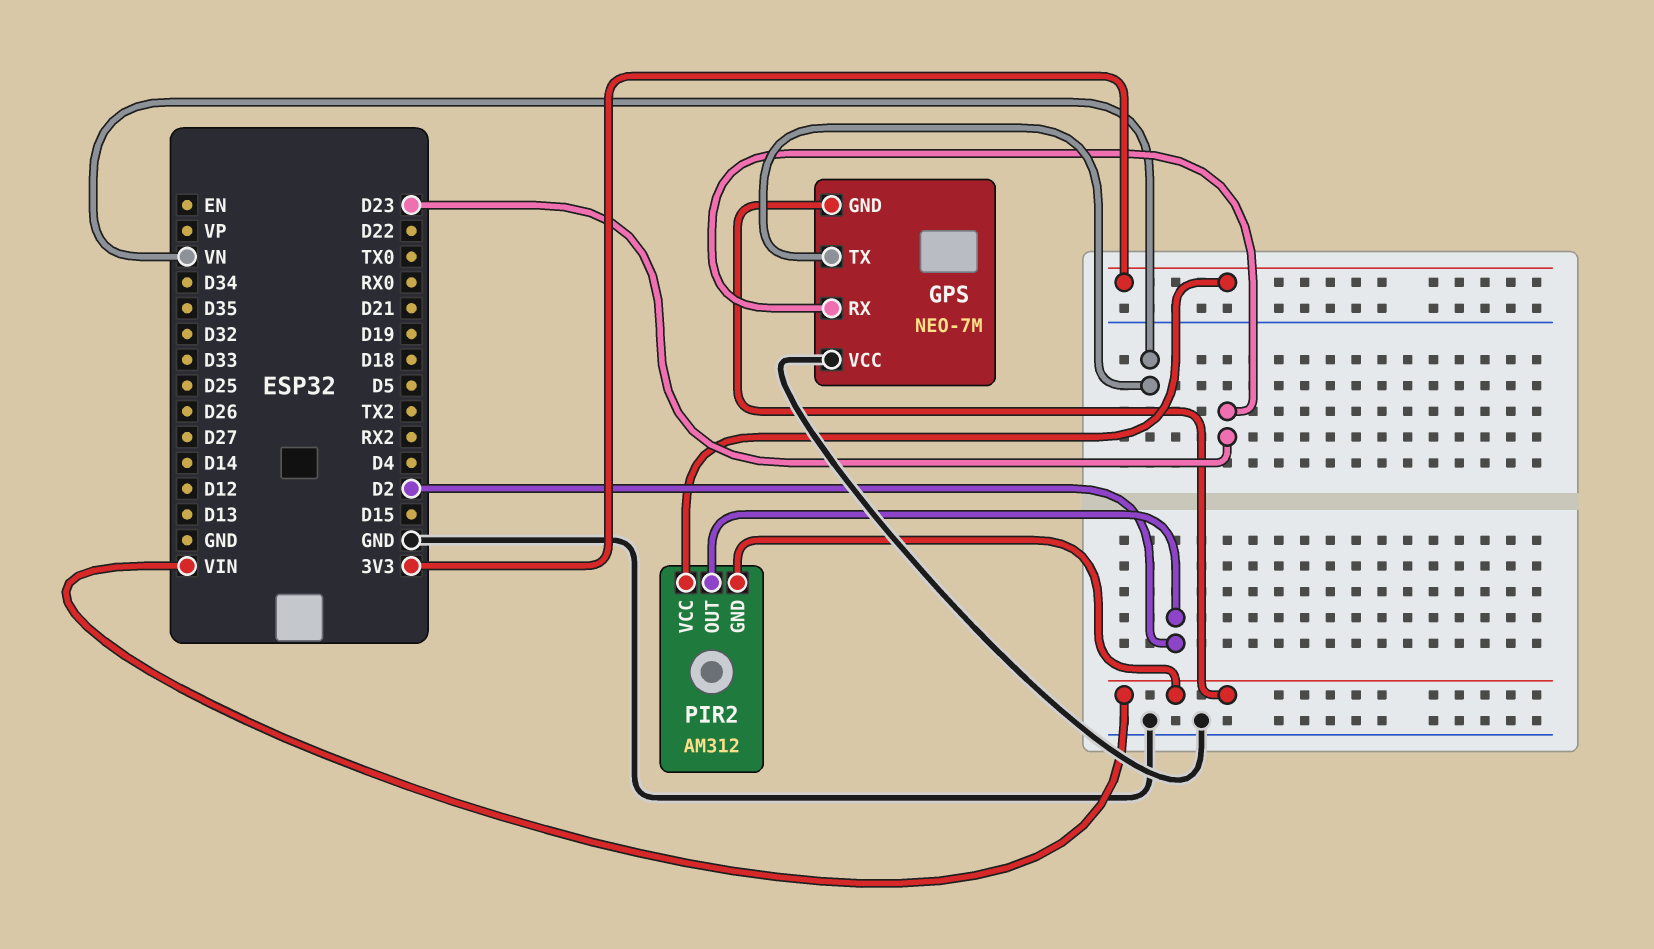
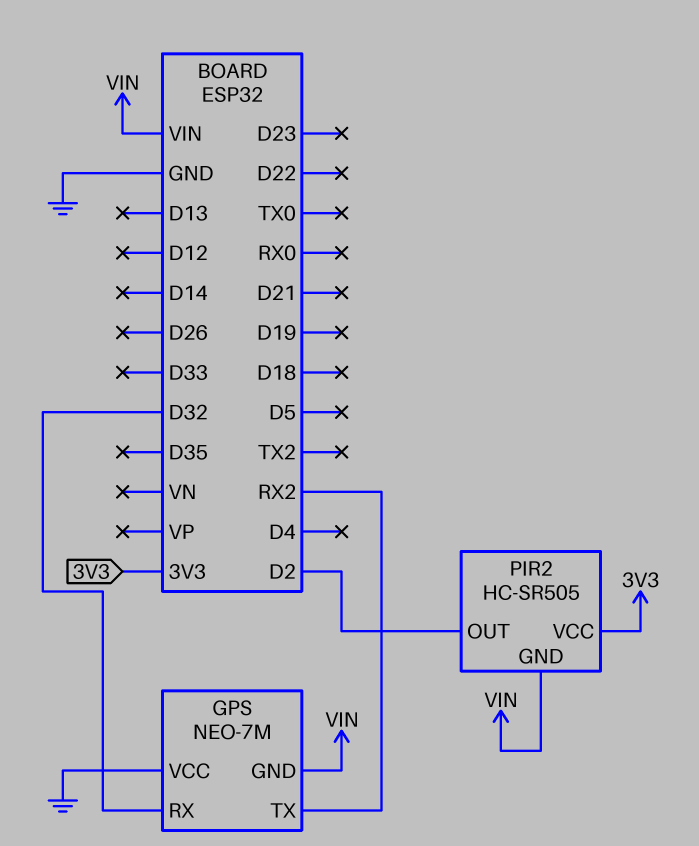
GPS pin RX: D23 -> D32
GPS pin TX: VN -> RX2
PIR2: AM312 -> HC-SR505

